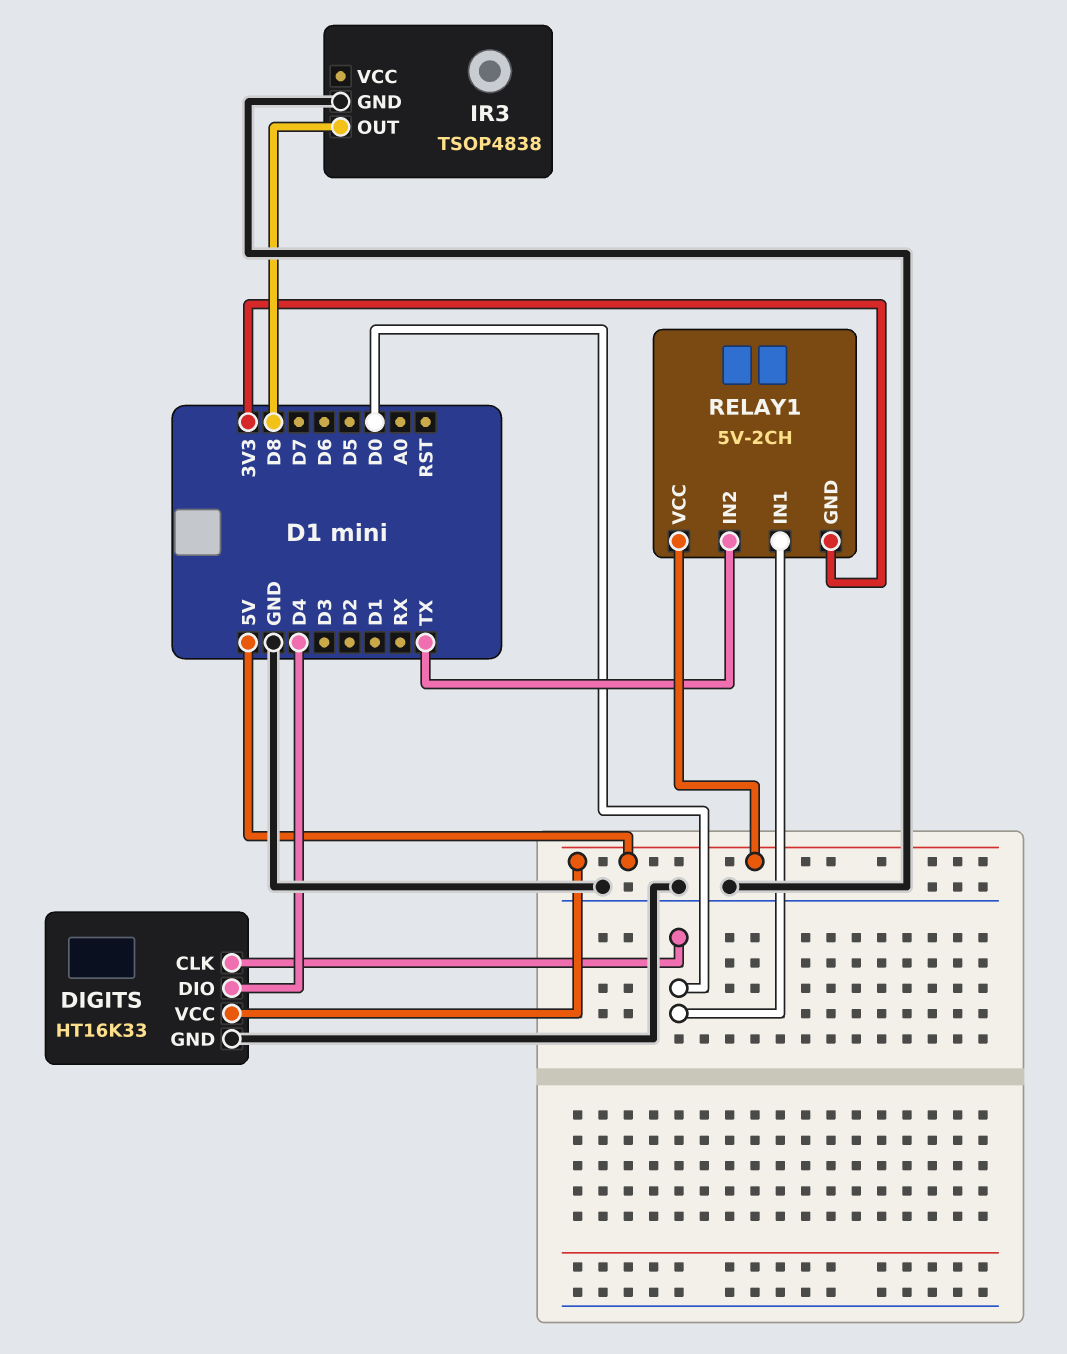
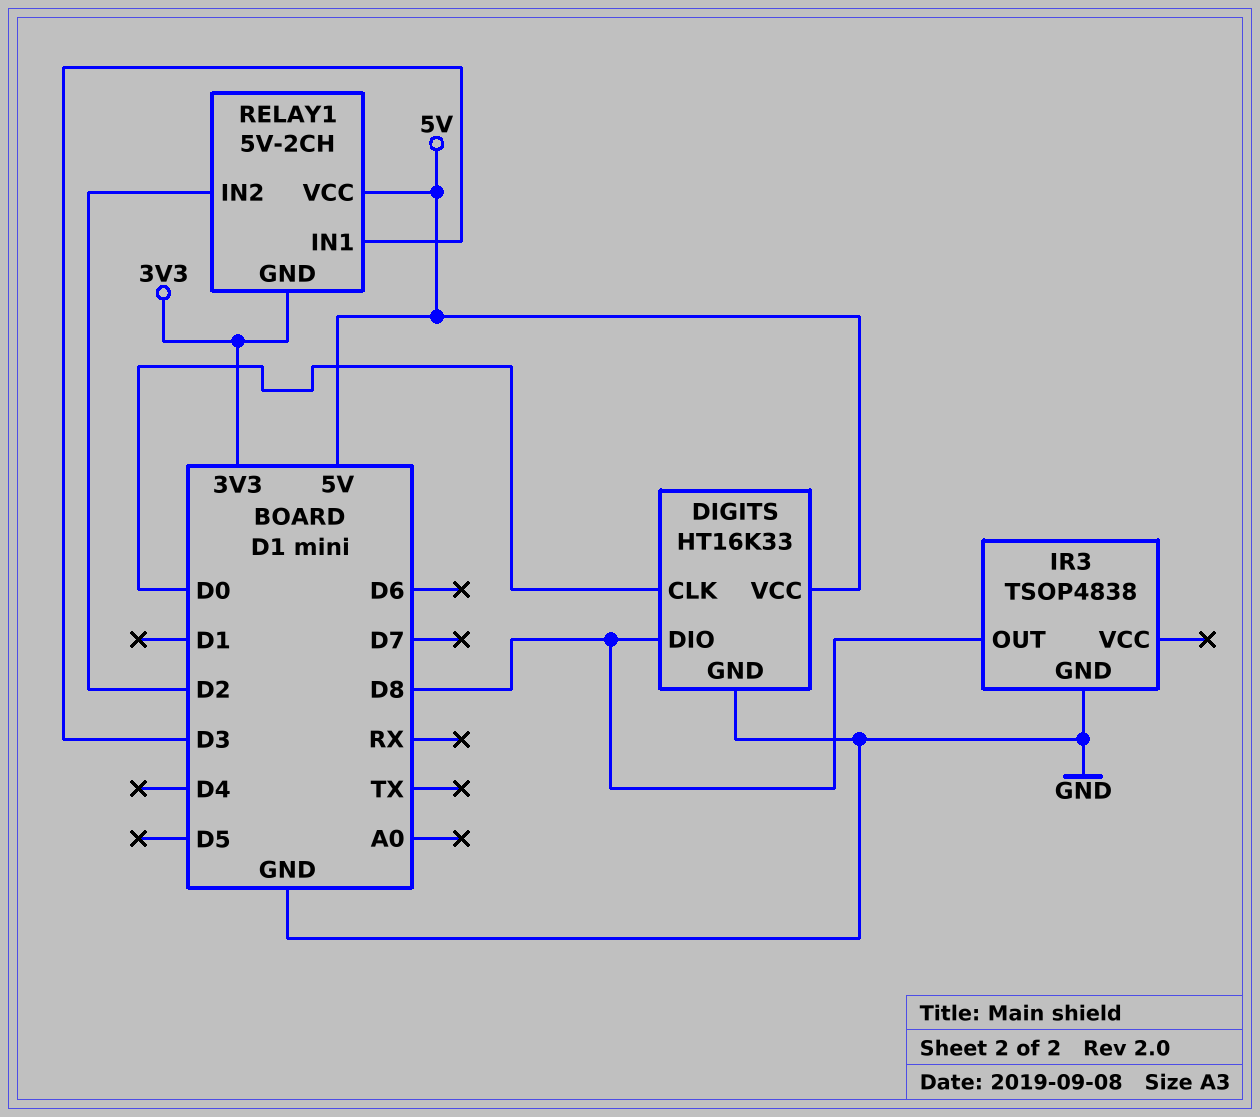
DIGITS pin DIO: D4 -> D8
RELAY1 pin IN1: D0 -> D3
RELAY1 pin IN2: TX -> D2

